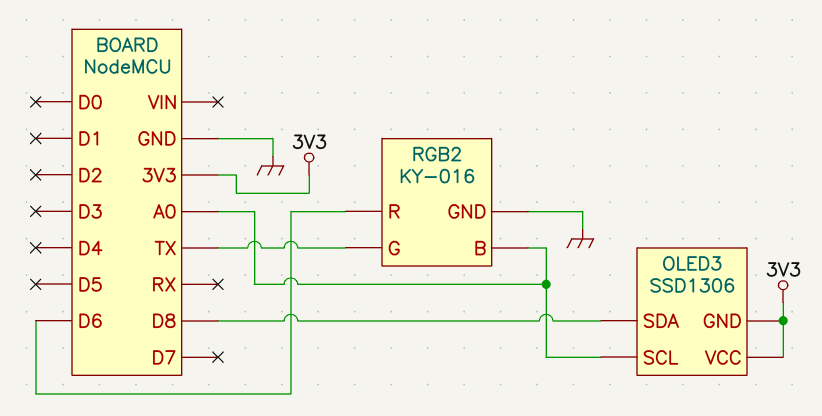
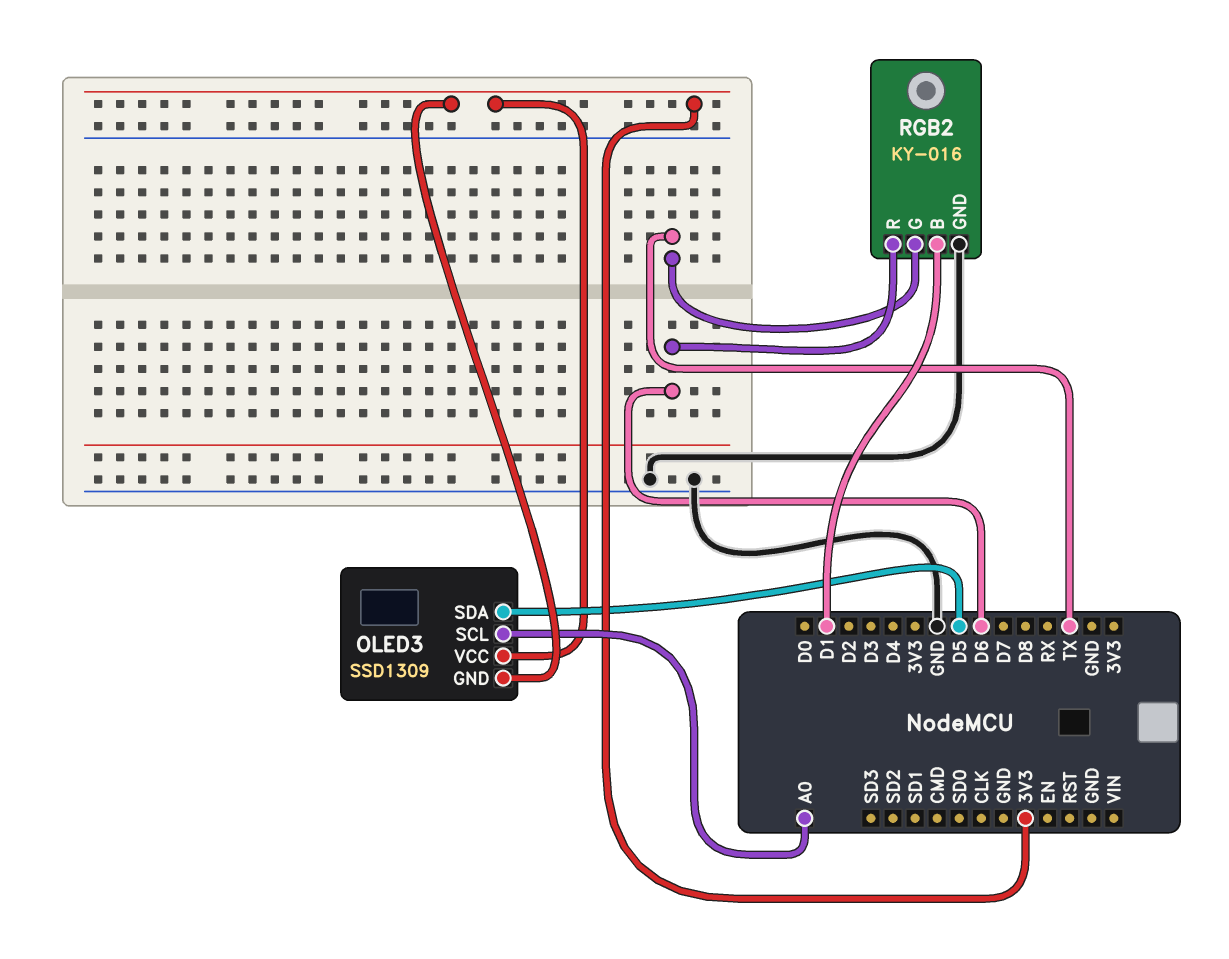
OLED3: SSD1306 -> SSD1309
OLED3 pin SDA: D8 -> D5
RGB2 pin B: A0 -> D1

